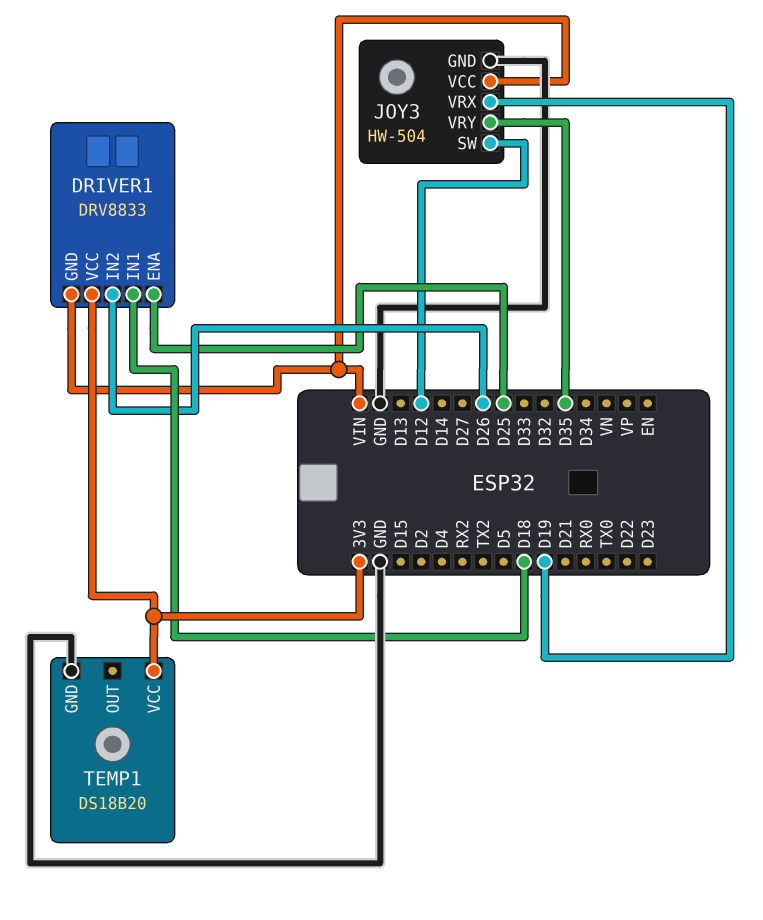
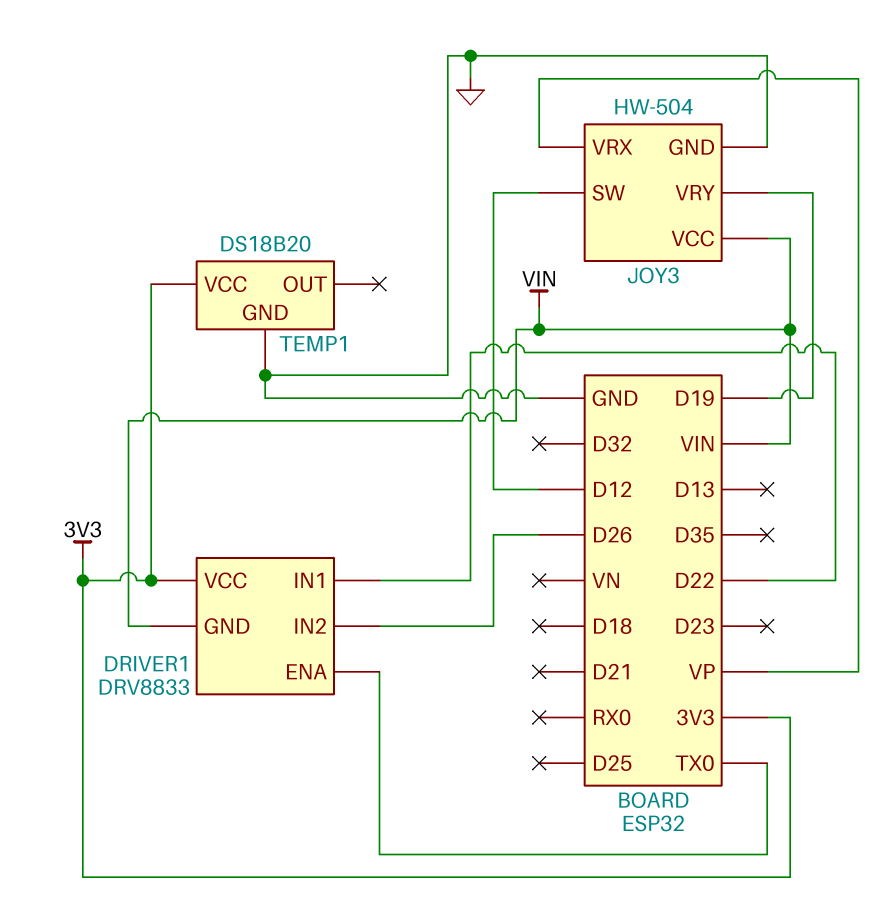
DRIVER1 pin ENA: D25 -> TX0
DRIVER1 pin IN1: D18 -> D22
JOY3 pin VRX: D19 -> VP
JOY3 pin VRY: D35 -> D19

